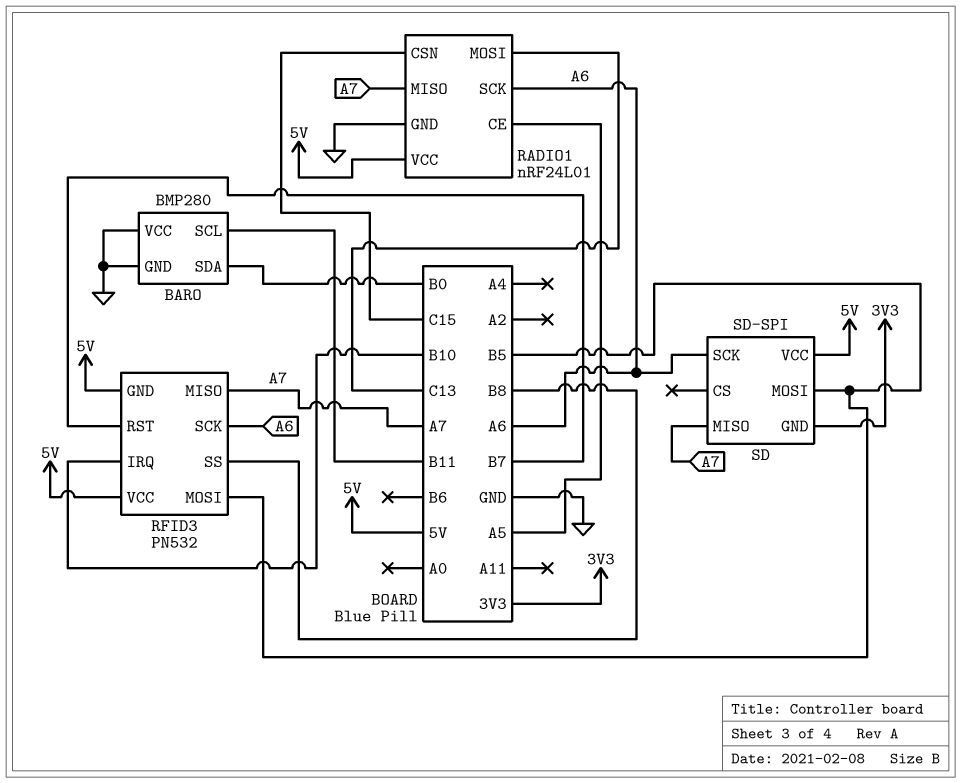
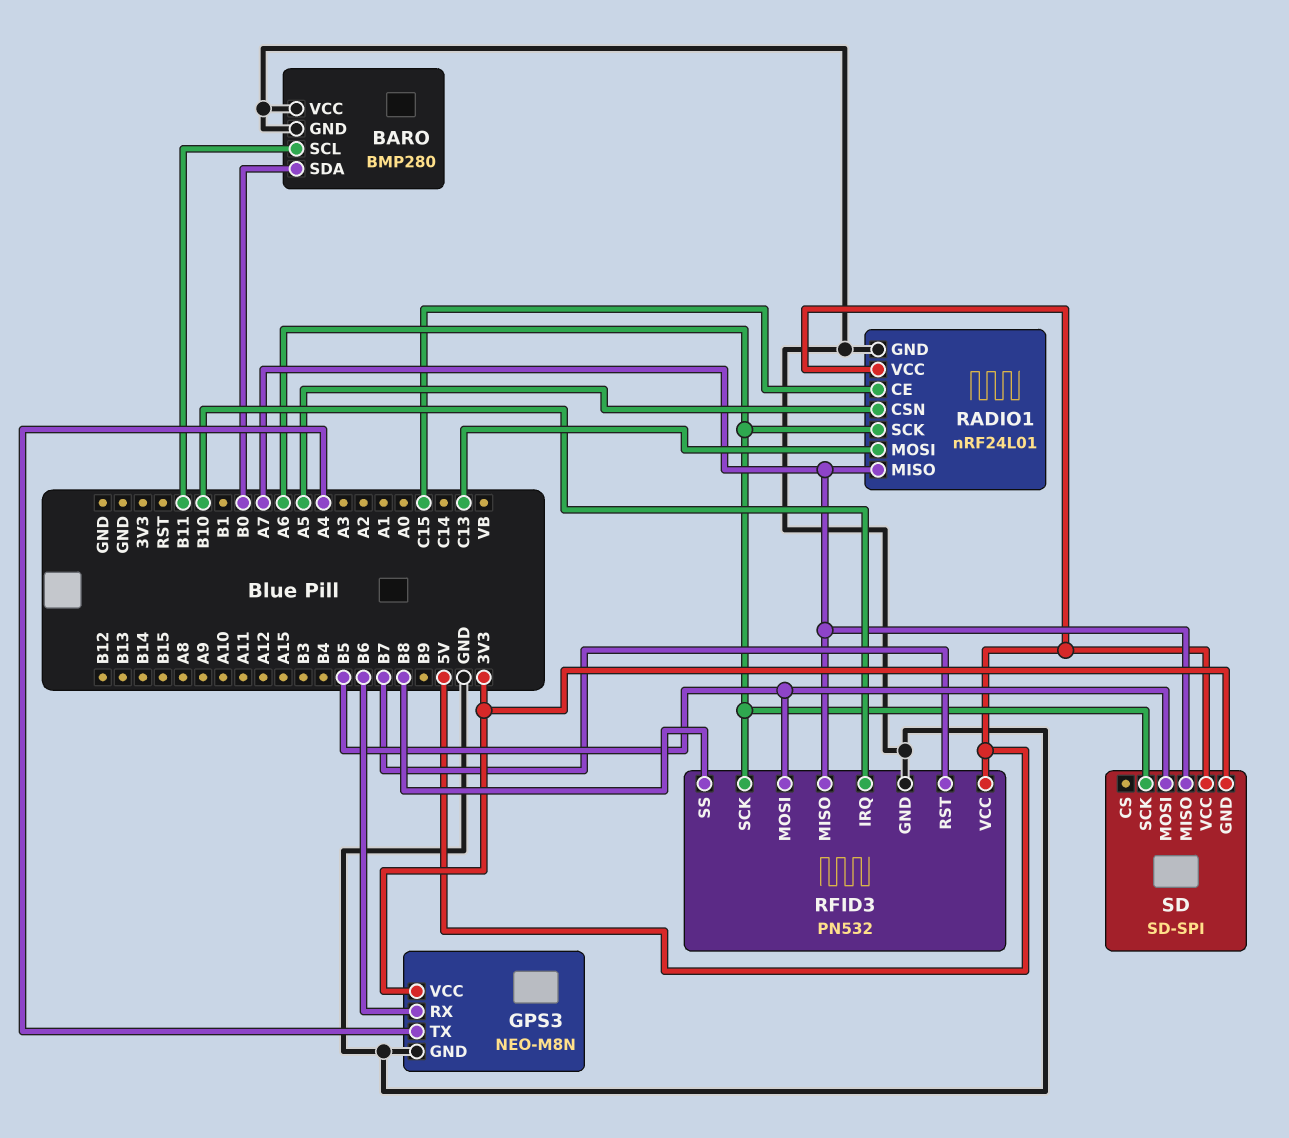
GPS3: none -> NEO-M8N
GPS3 pin GND: none -> GND
GPS3 pin RX: none -> B6
GPS3 pin TX: none -> A4
GPS3 pin VCC: none -> 3V3
RADIO1 pin CE: A5 -> C15
RADIO1 pin CSN: C15 -> A5
RFID3 pin GND: 5V -> GND

